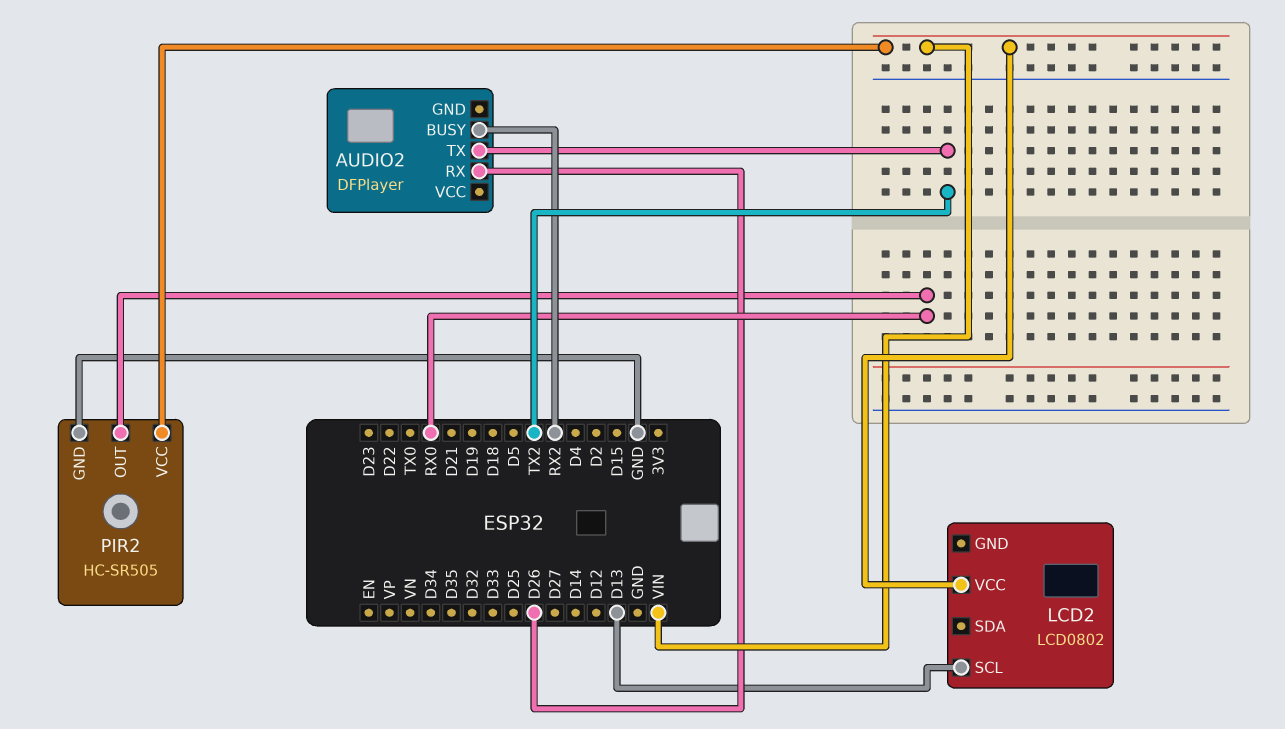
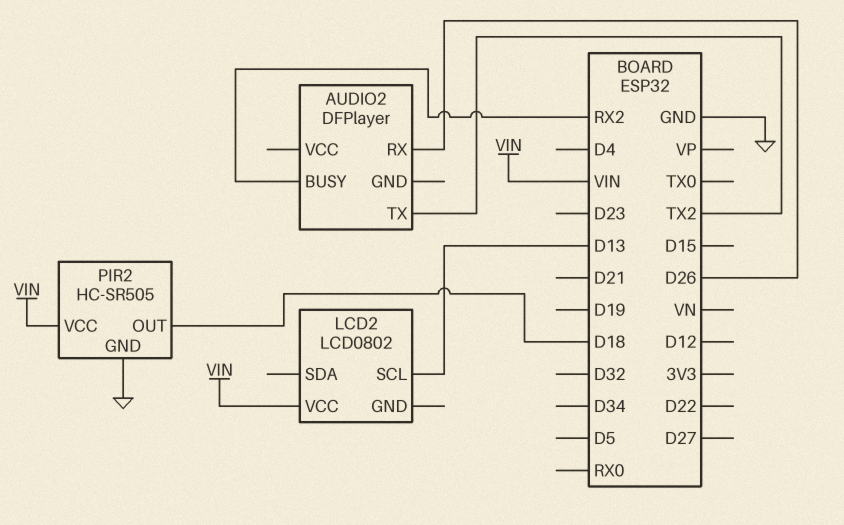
PIR2 pin OUT: RX0 -> D18

